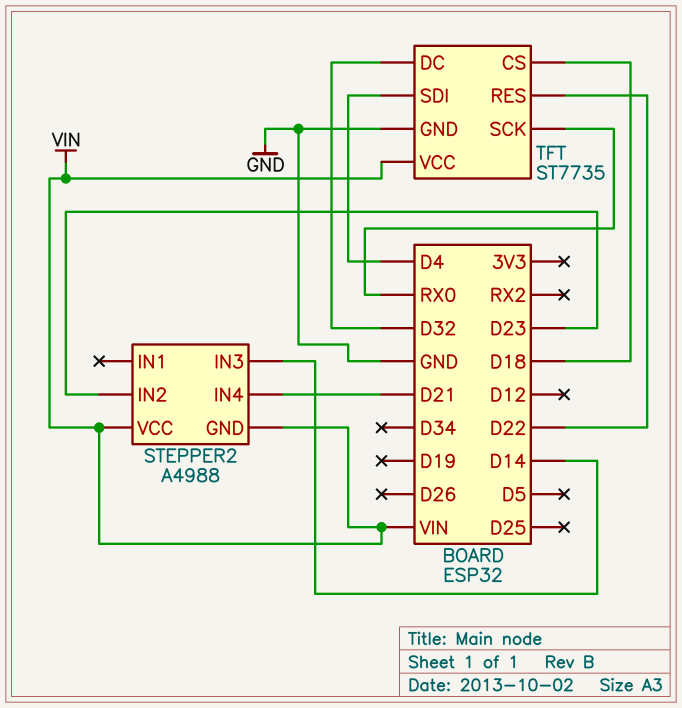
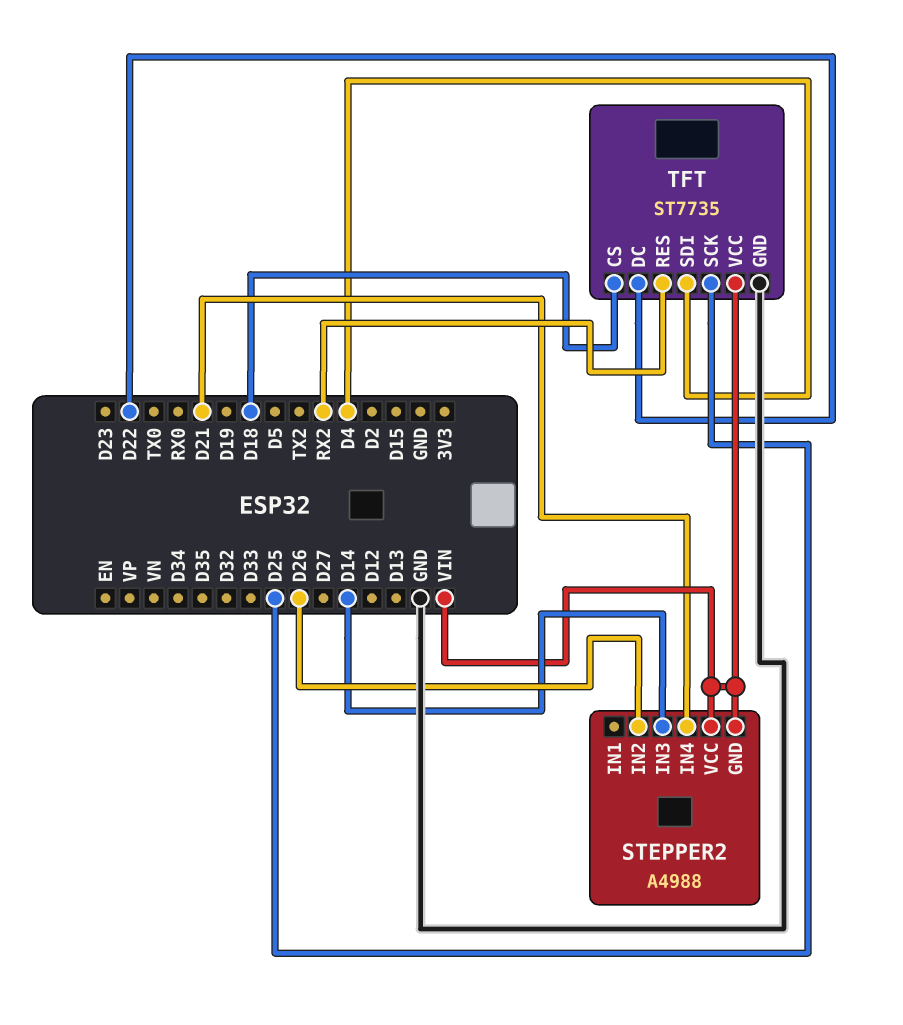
STEPPER2 pin IN2: D23 -> D26
TFT pin DC: D32 -> D22
TFT pin RES: D22 -> RX2
TFT pin SCK: RX0 -> D25

